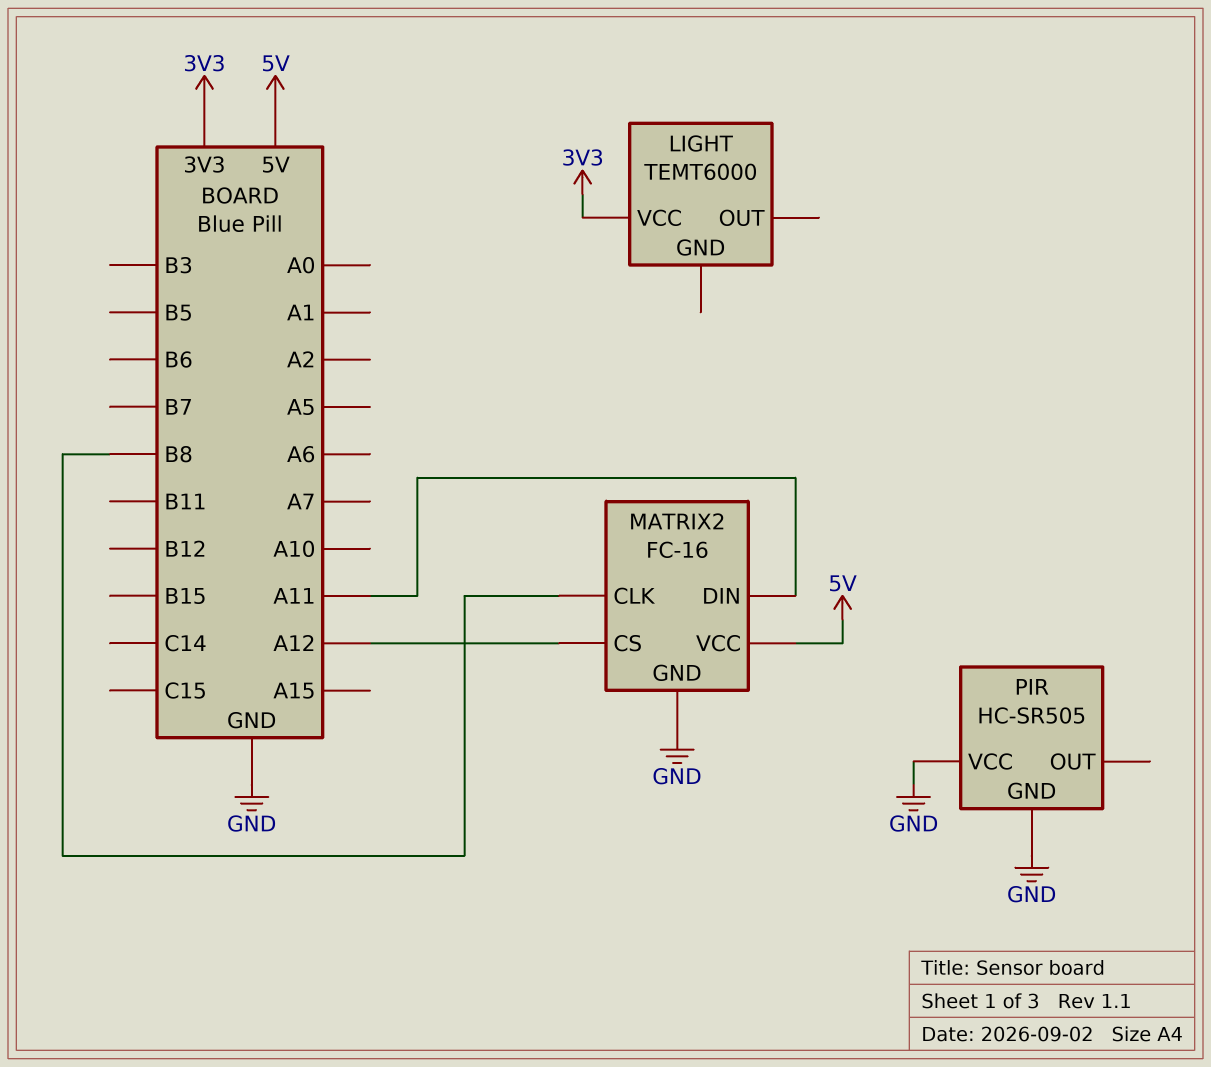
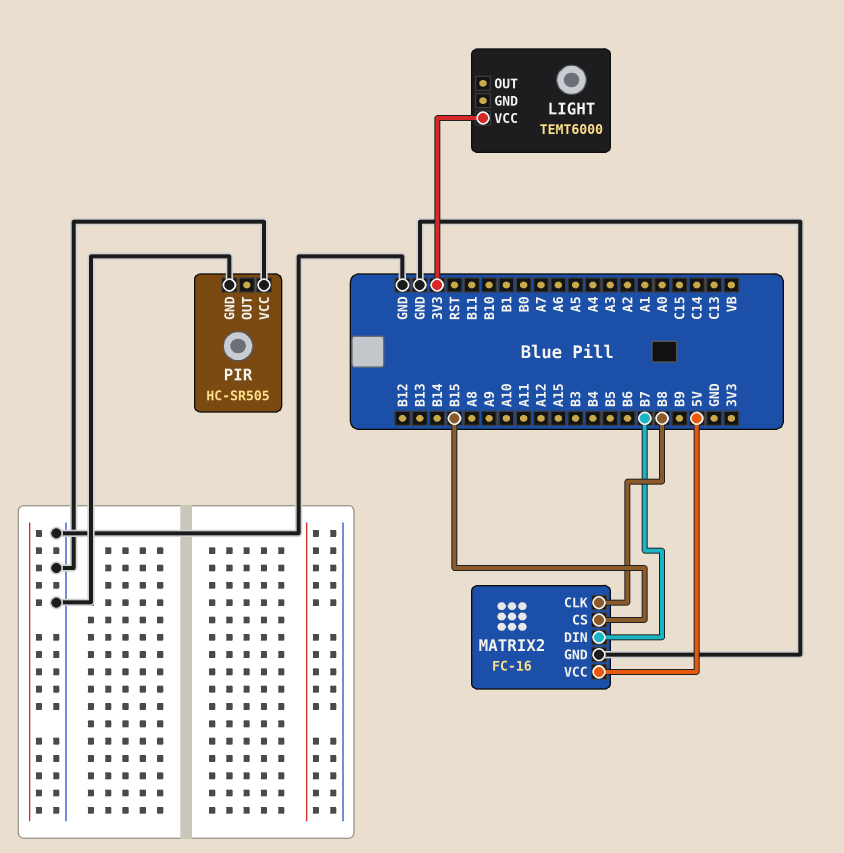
MATRIX2 pin CS: A12 -> B15
MATRIX2 pin DIN: A11 -> B7

